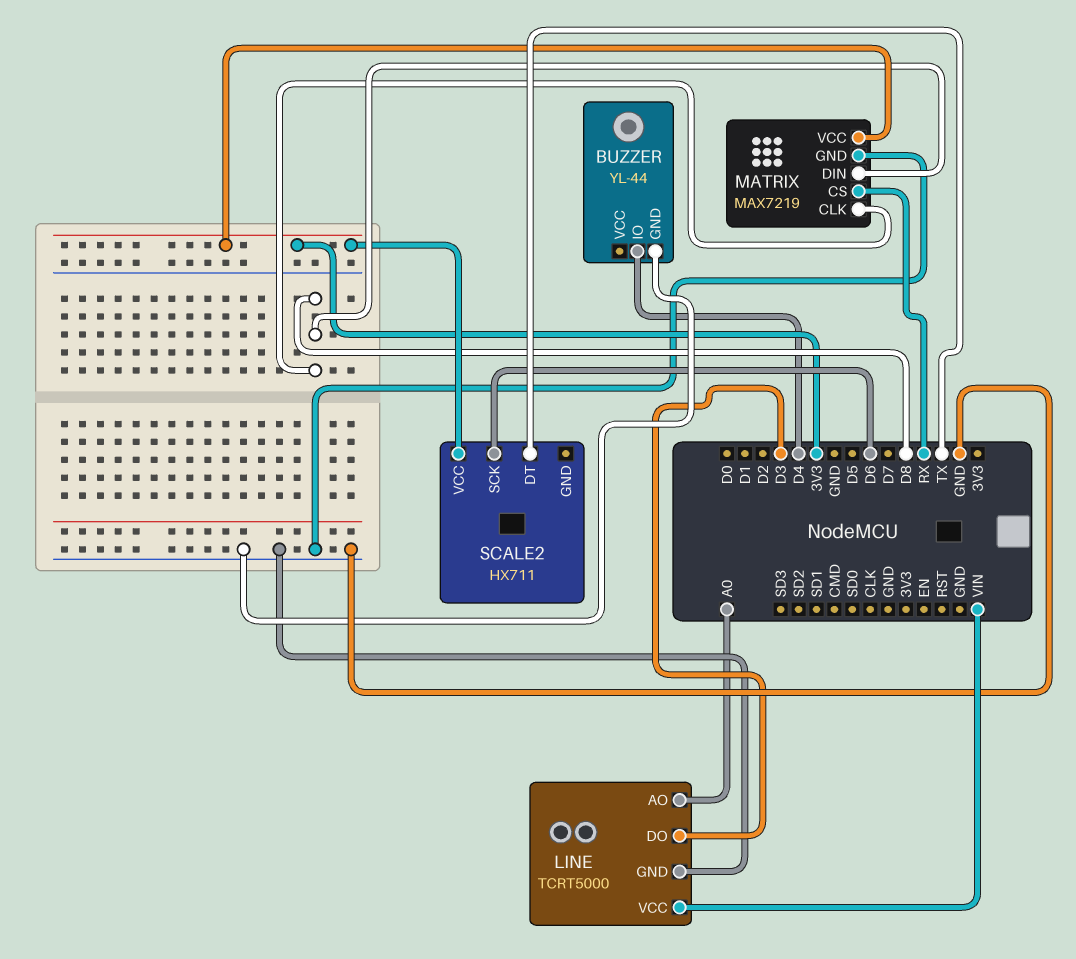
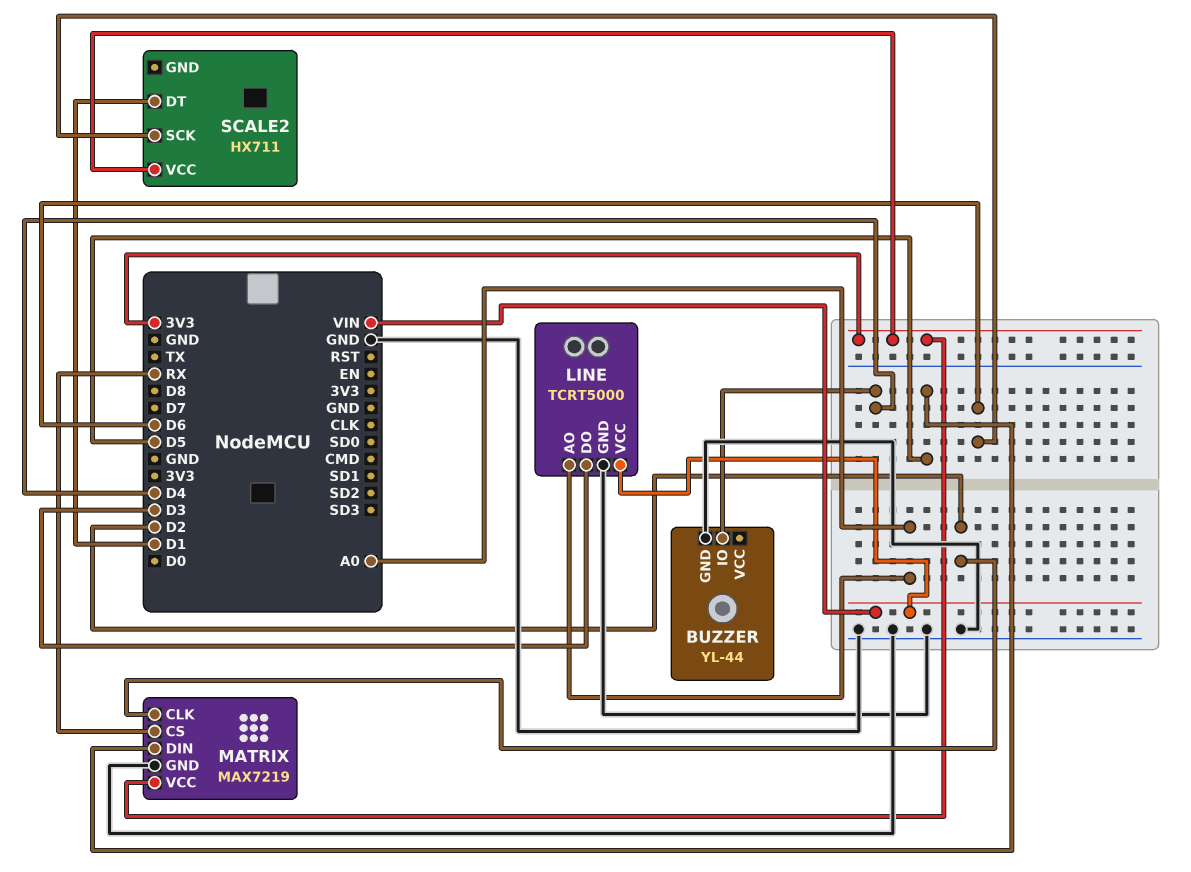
MATRIX pin CLK: D8 -> D2
MATRIX pin DIN: D8 -> D5
SCALE2 pin DT: TX -> D1

